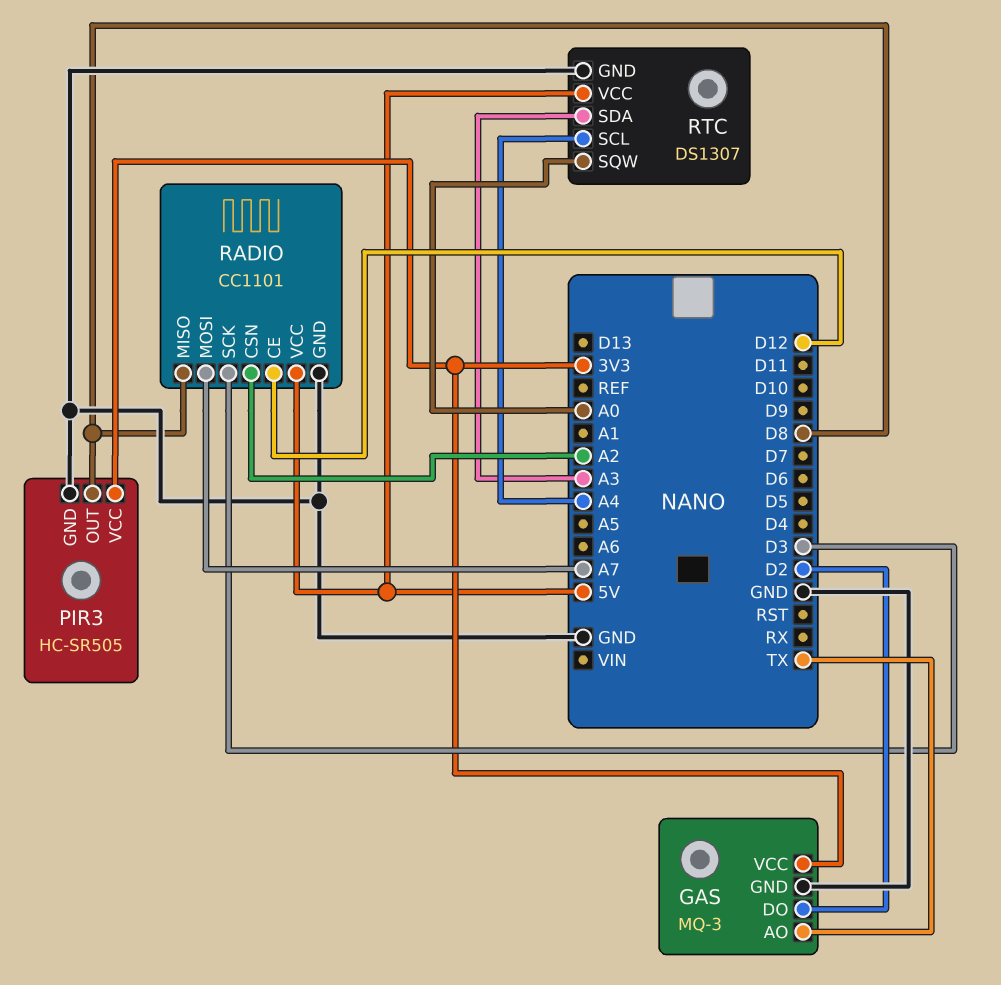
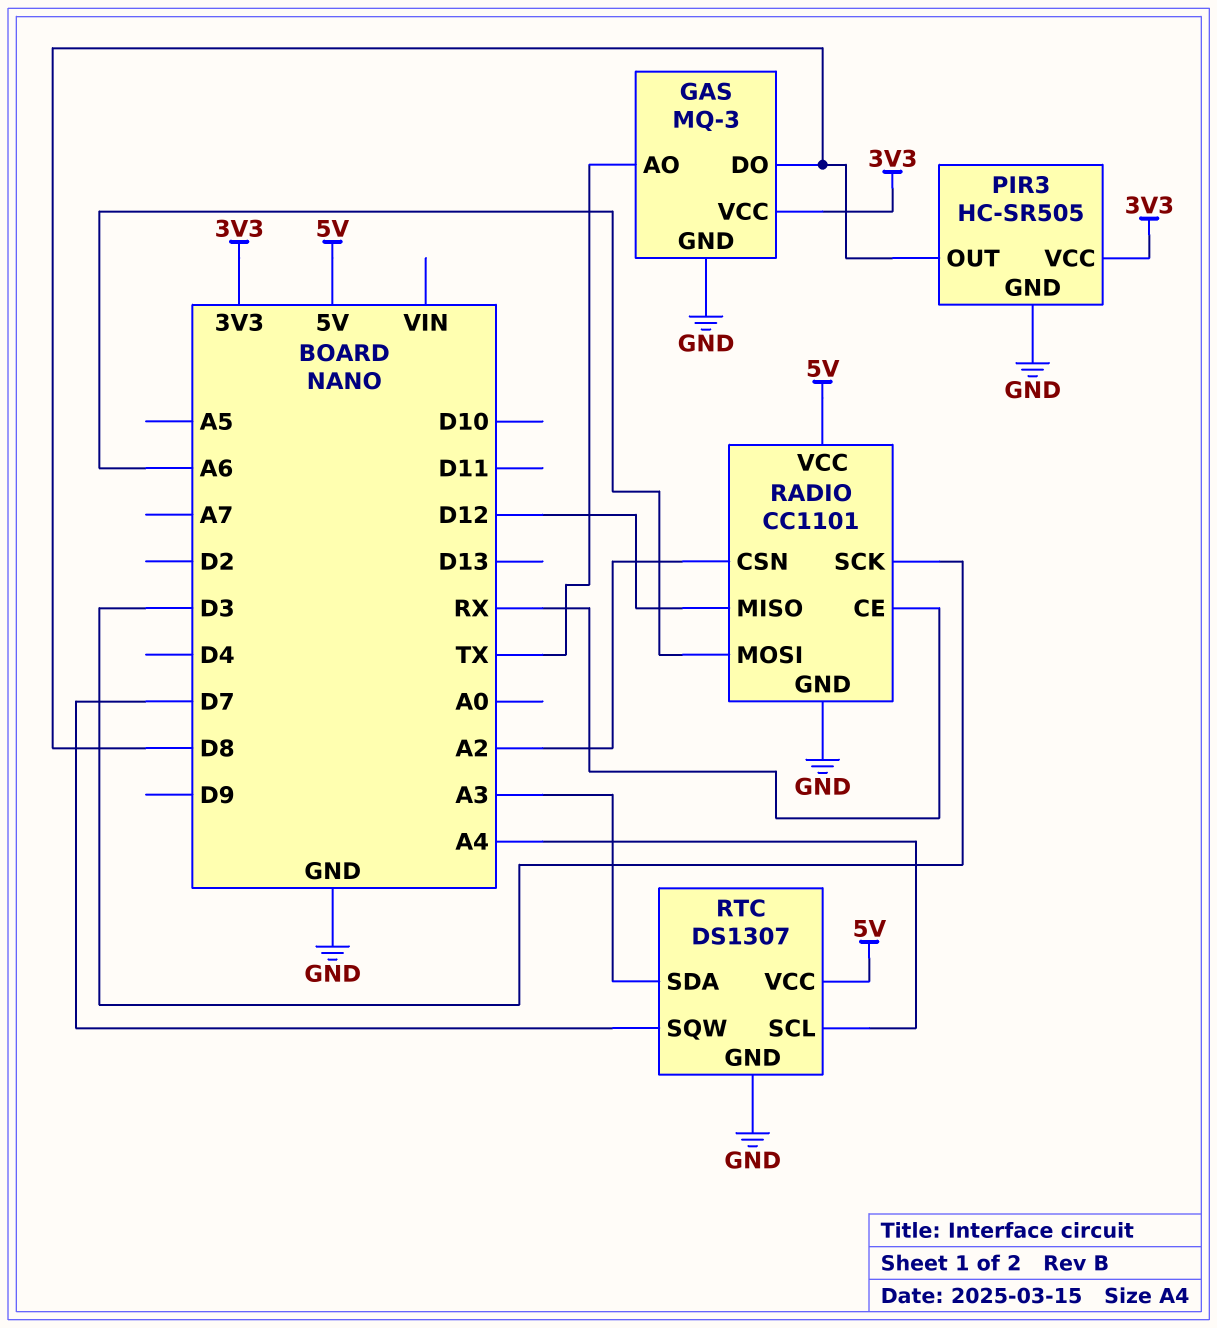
GAS pin DO: D2 -> D8
RADIO pin CE: D12 -> RX
RADIO pin MISO: D8 -> D12
RADIO pin MOSI: A7 -> A6
RTC pin SQW: A0 -> D7

